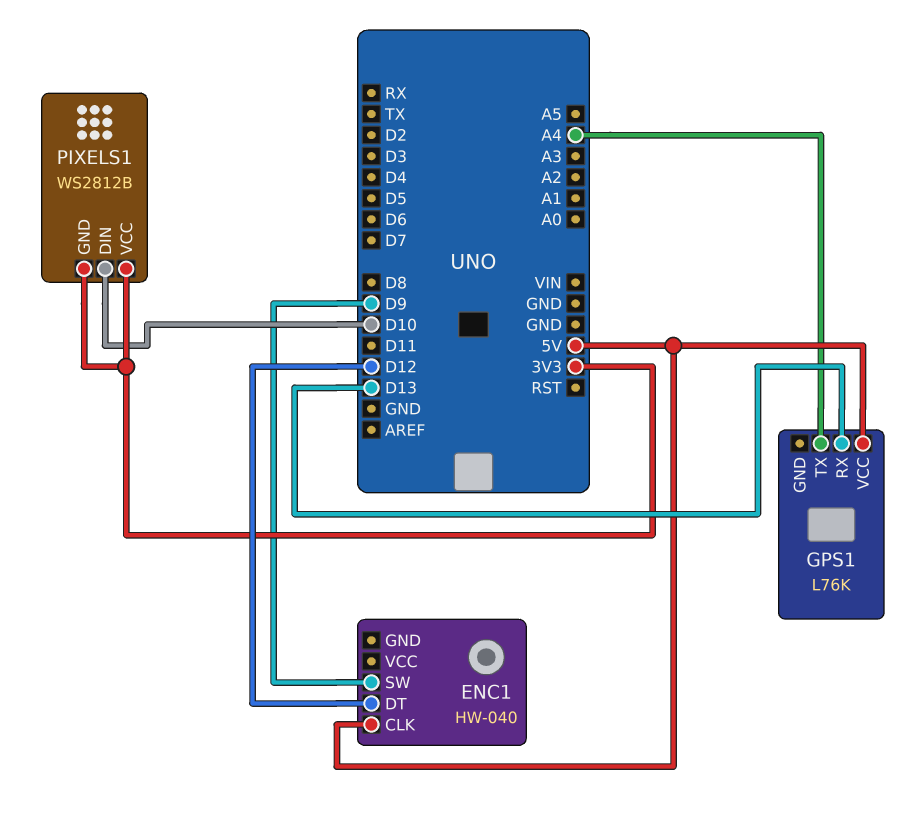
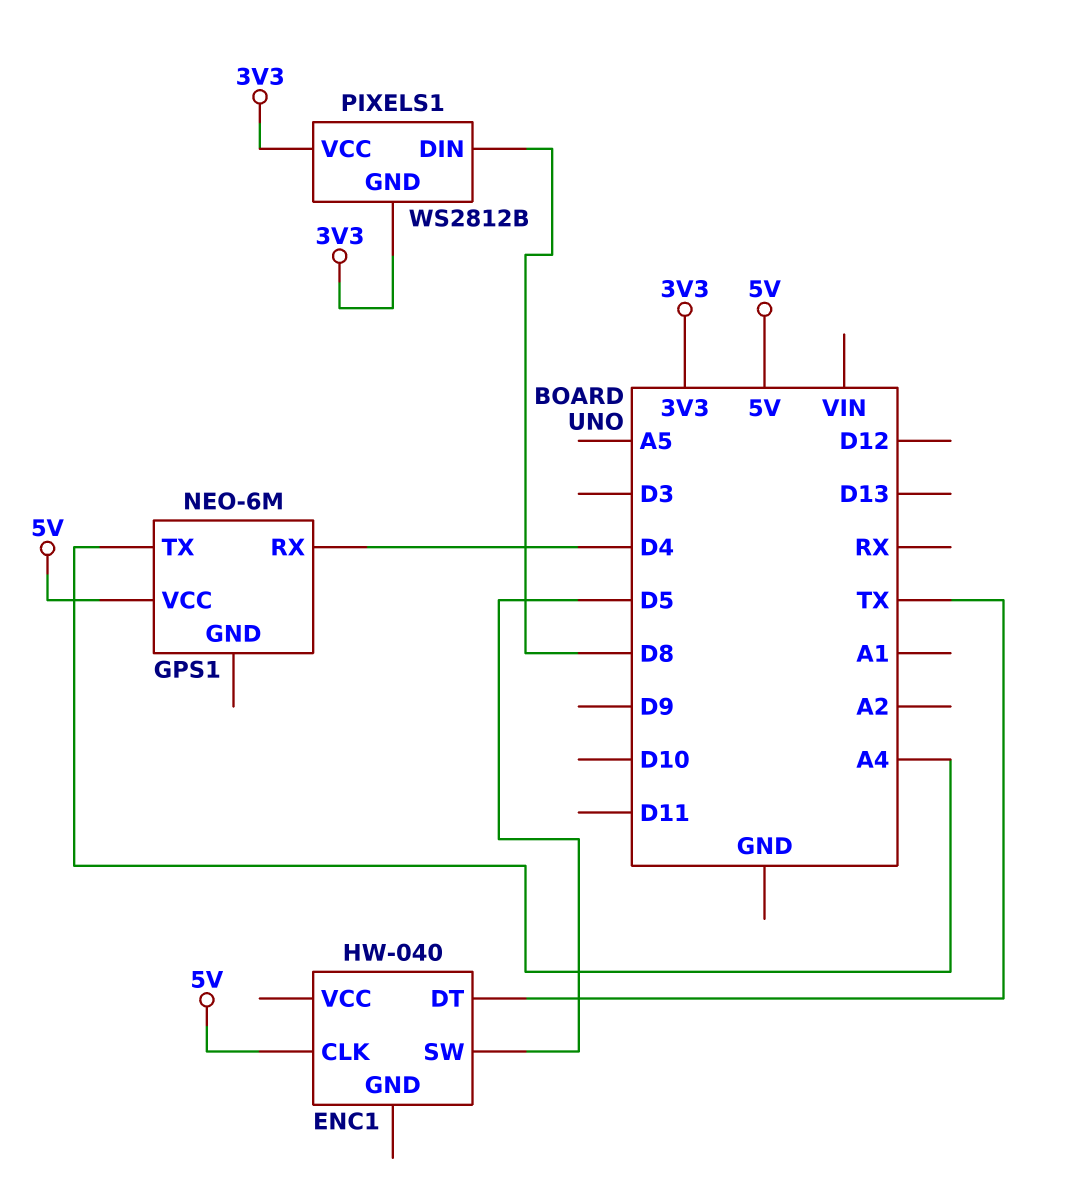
ENC1 pin DT: D12 -> TX
ENC1 pin SW: D9 -> D5
GPS1: L76K -> NEO-6M
GPS1 pin RX: D13 -> D4
PIXELS1 pin DIN: D10 -> D8

